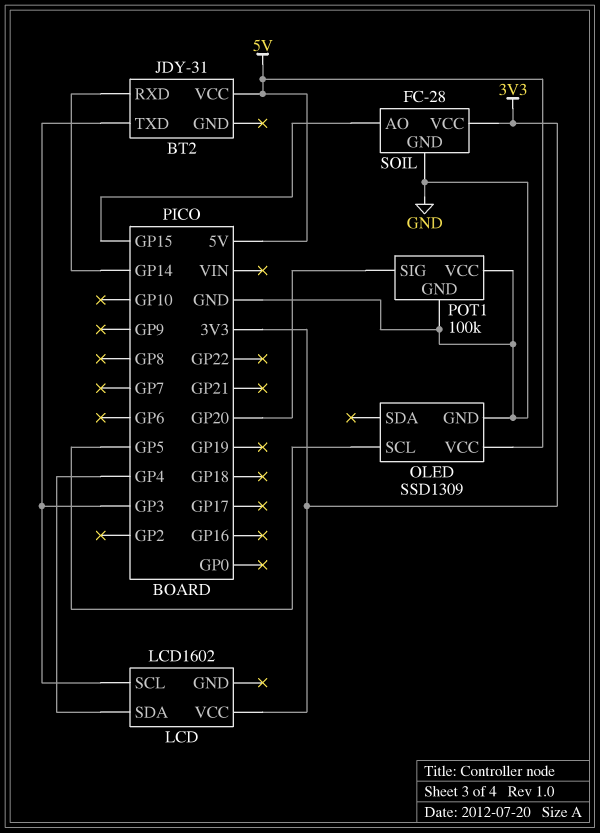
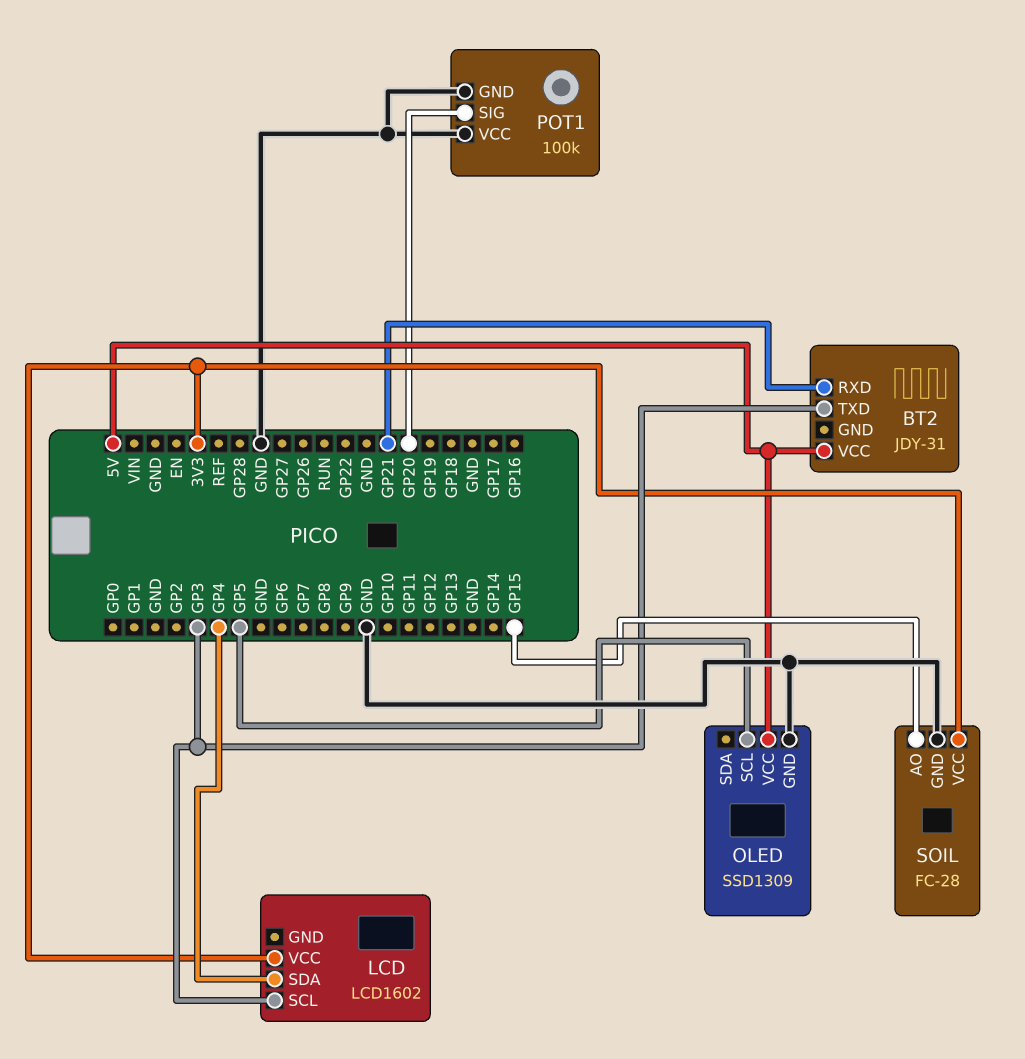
BT2 pin RXD: GP14 -> GP21

